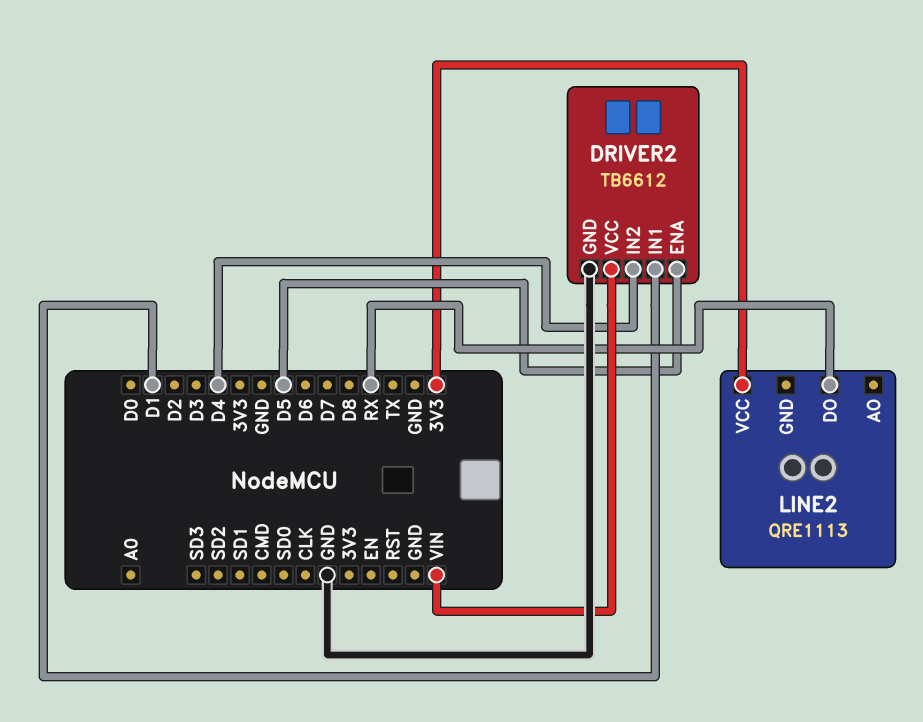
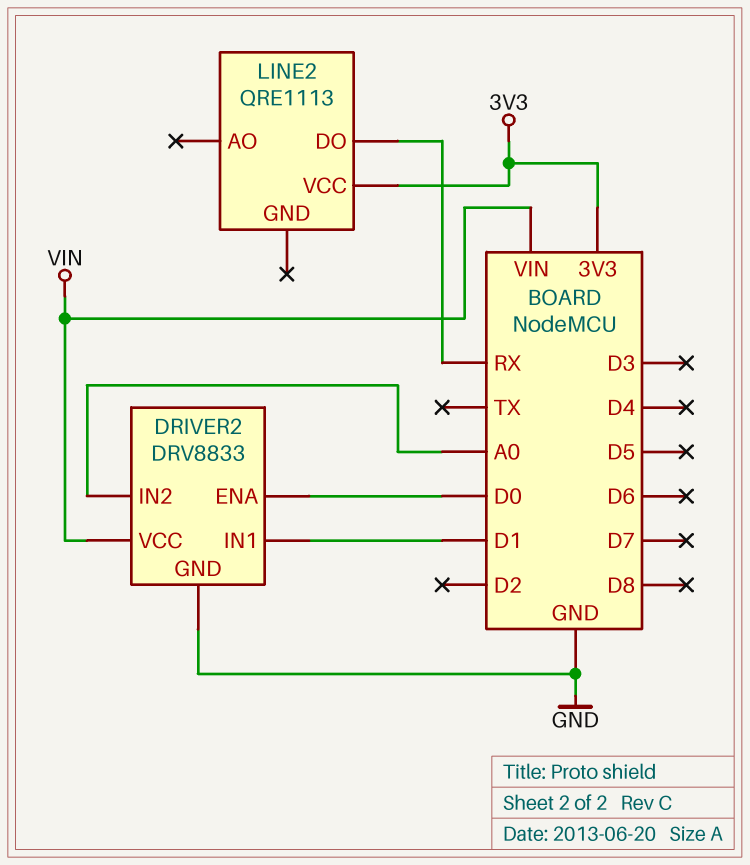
DRIVER2: TB6612 -> DRV8833
DRIVER2 pin ENA: D5 -> D0
DRIVER2 pin IN2: D4 -> A0

